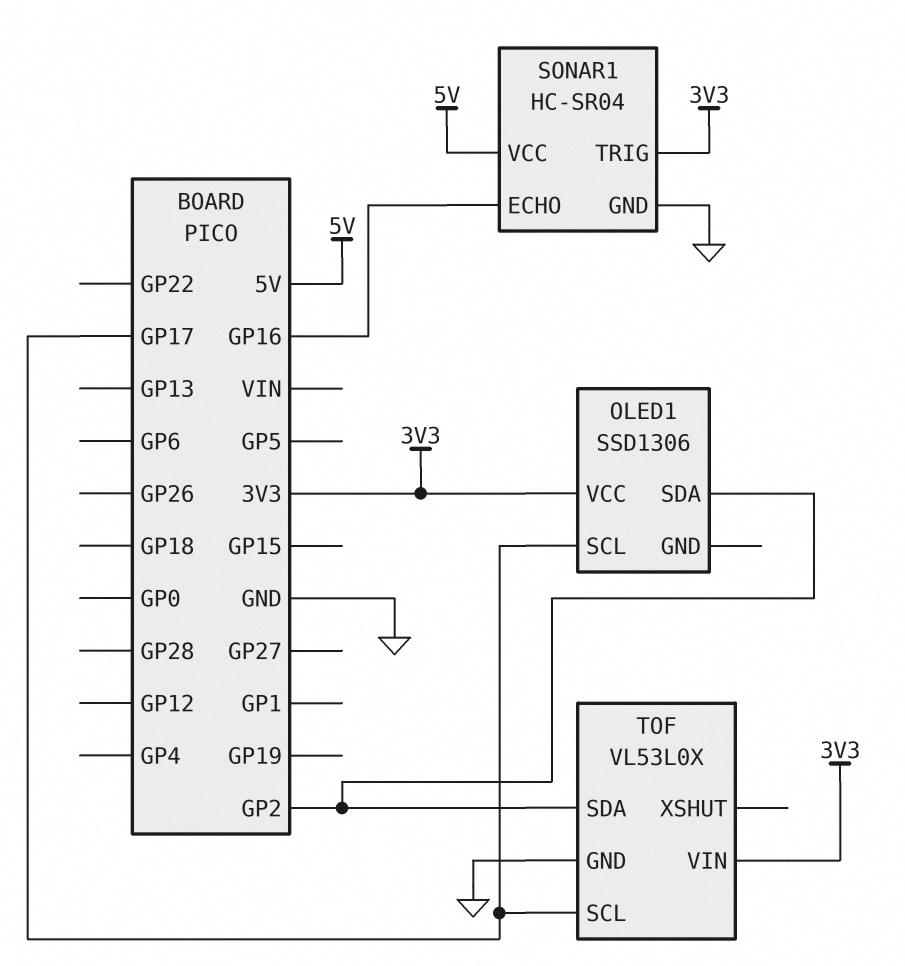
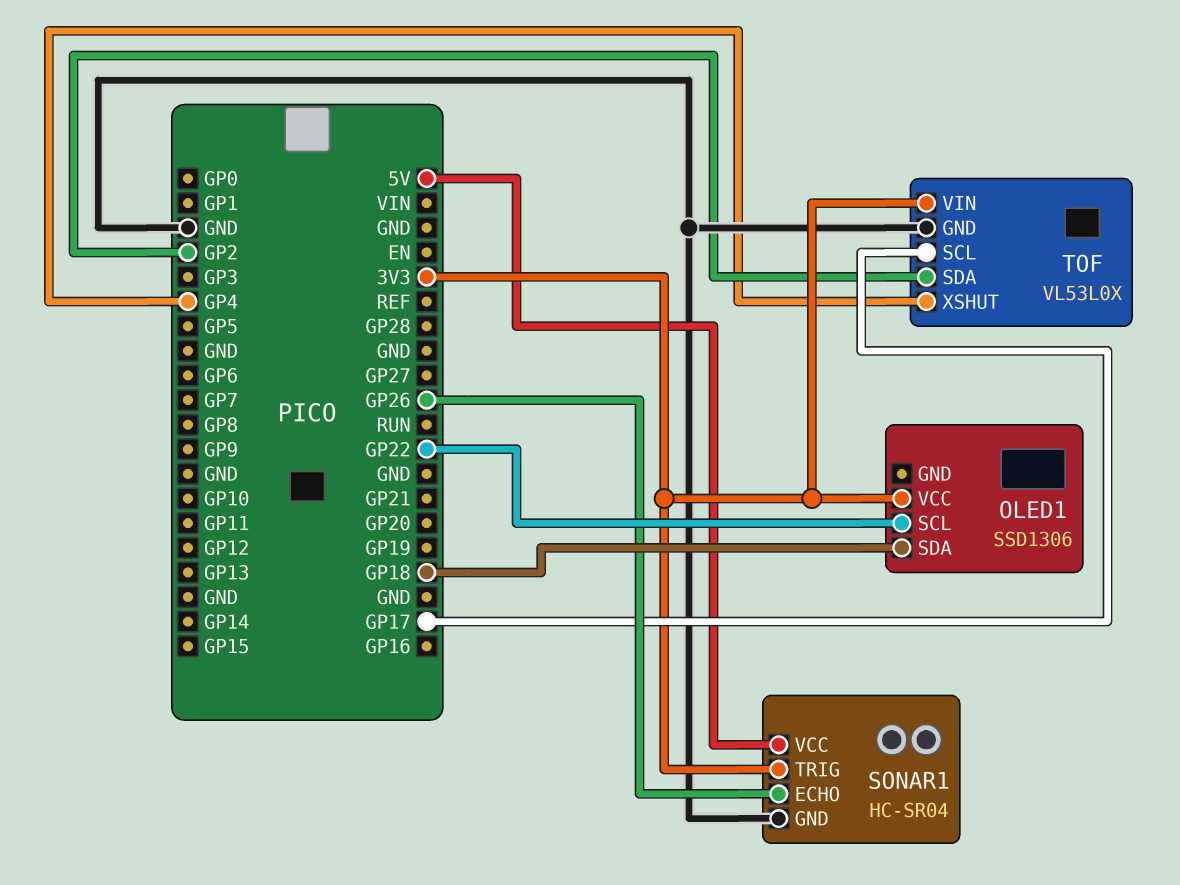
OLED1 pin SCL: GP17 -> GP22
OLED1 pin SDA: GP2 -> GP18
SONAR1 pin ECHO: GP16 -> GP26
TOF pin XSHUT: none -> GP4

